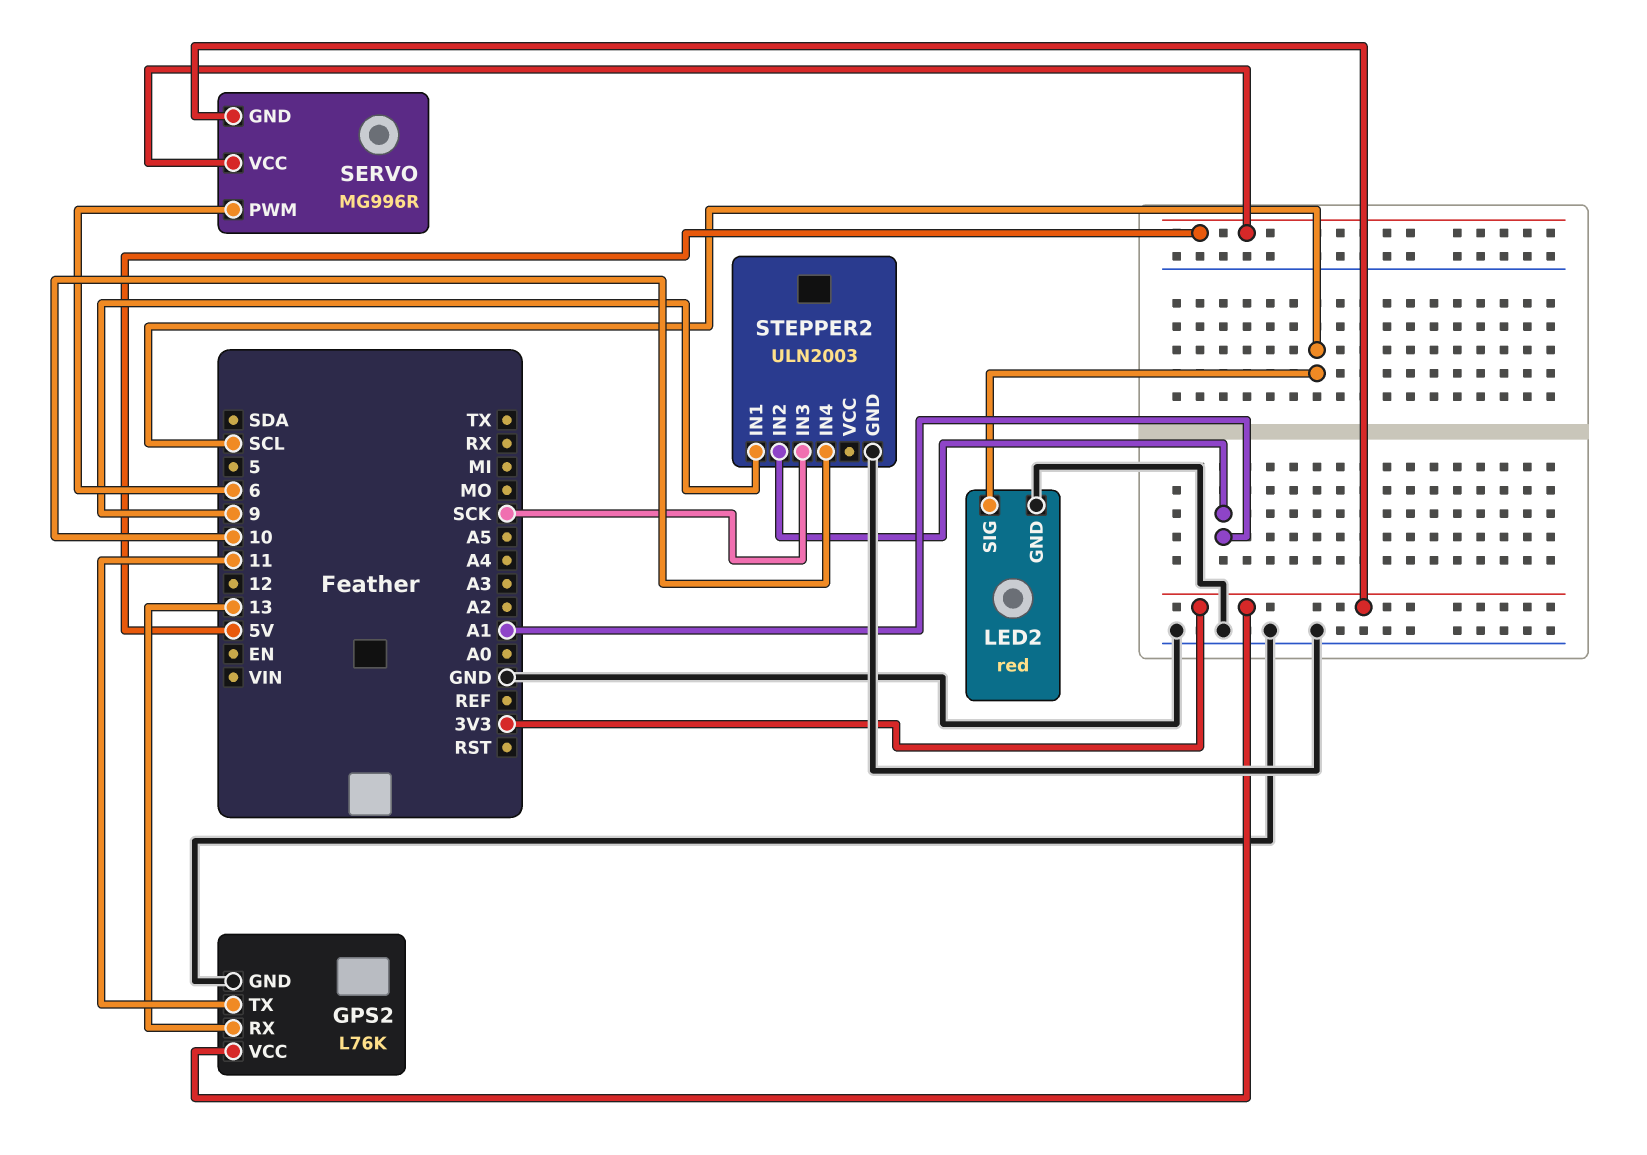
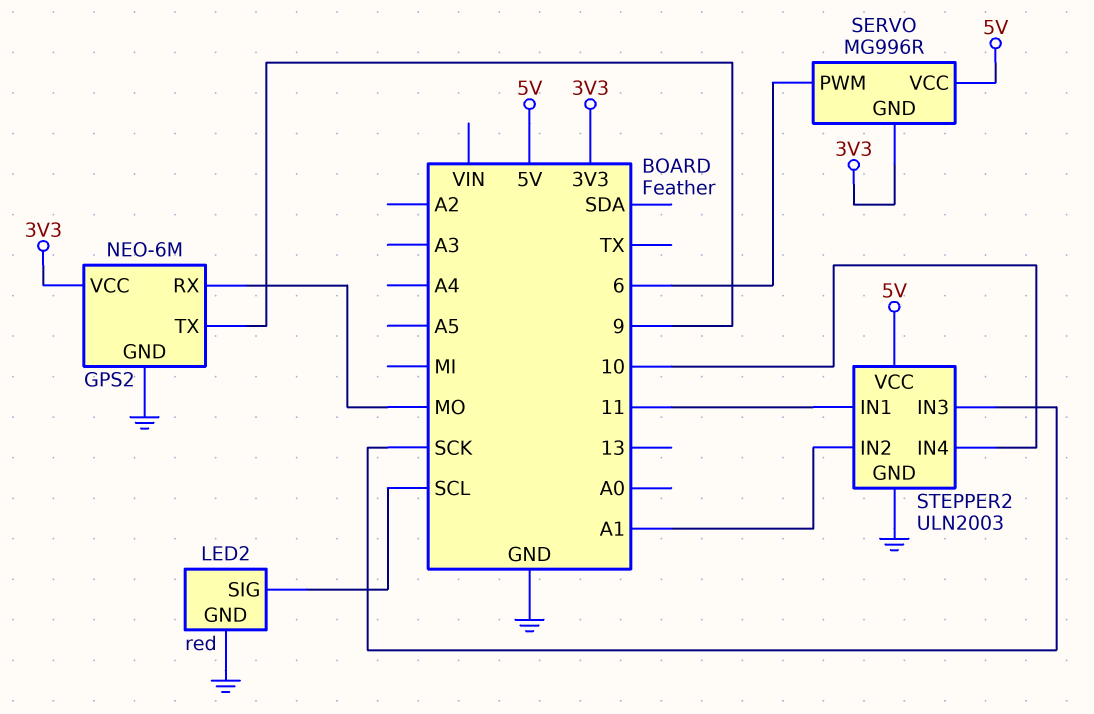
GPS2: L76K -> NEO-6M
GPS2 pin RX: 13 -> MO
GPS2 pin TX: 11 -> 9
STEPPER2 pin IN1: 9 -> 11
STEPPER2 pin VCC: none -> 5V

